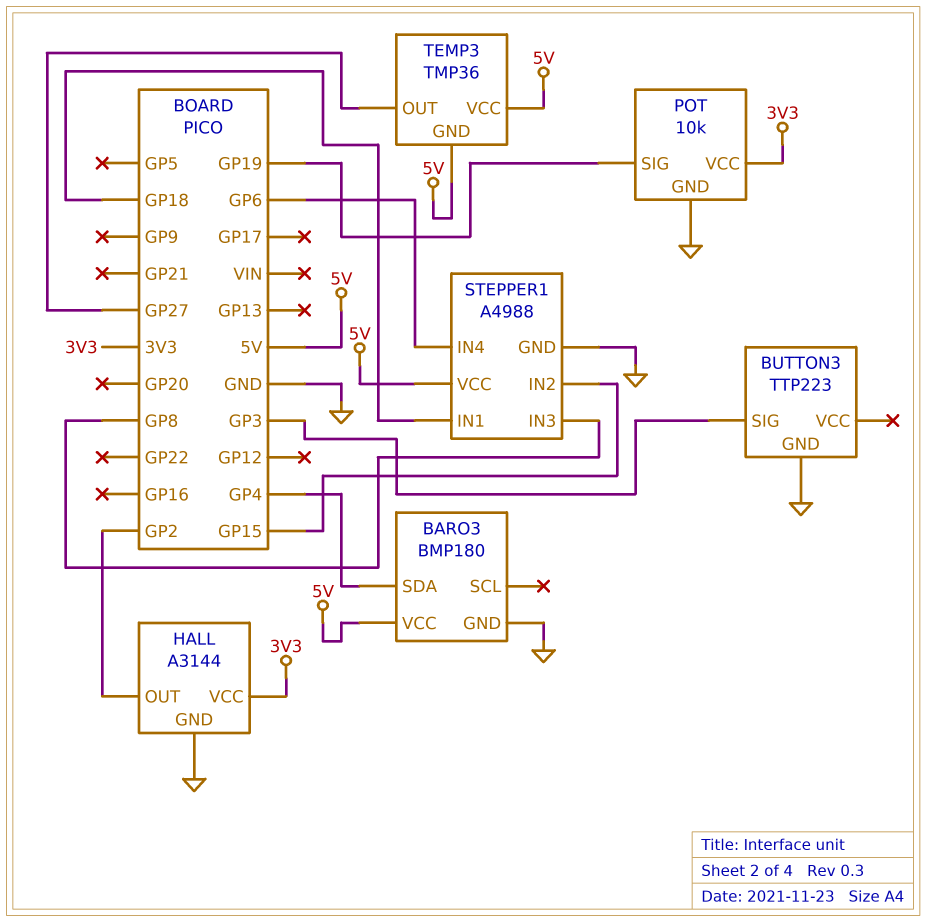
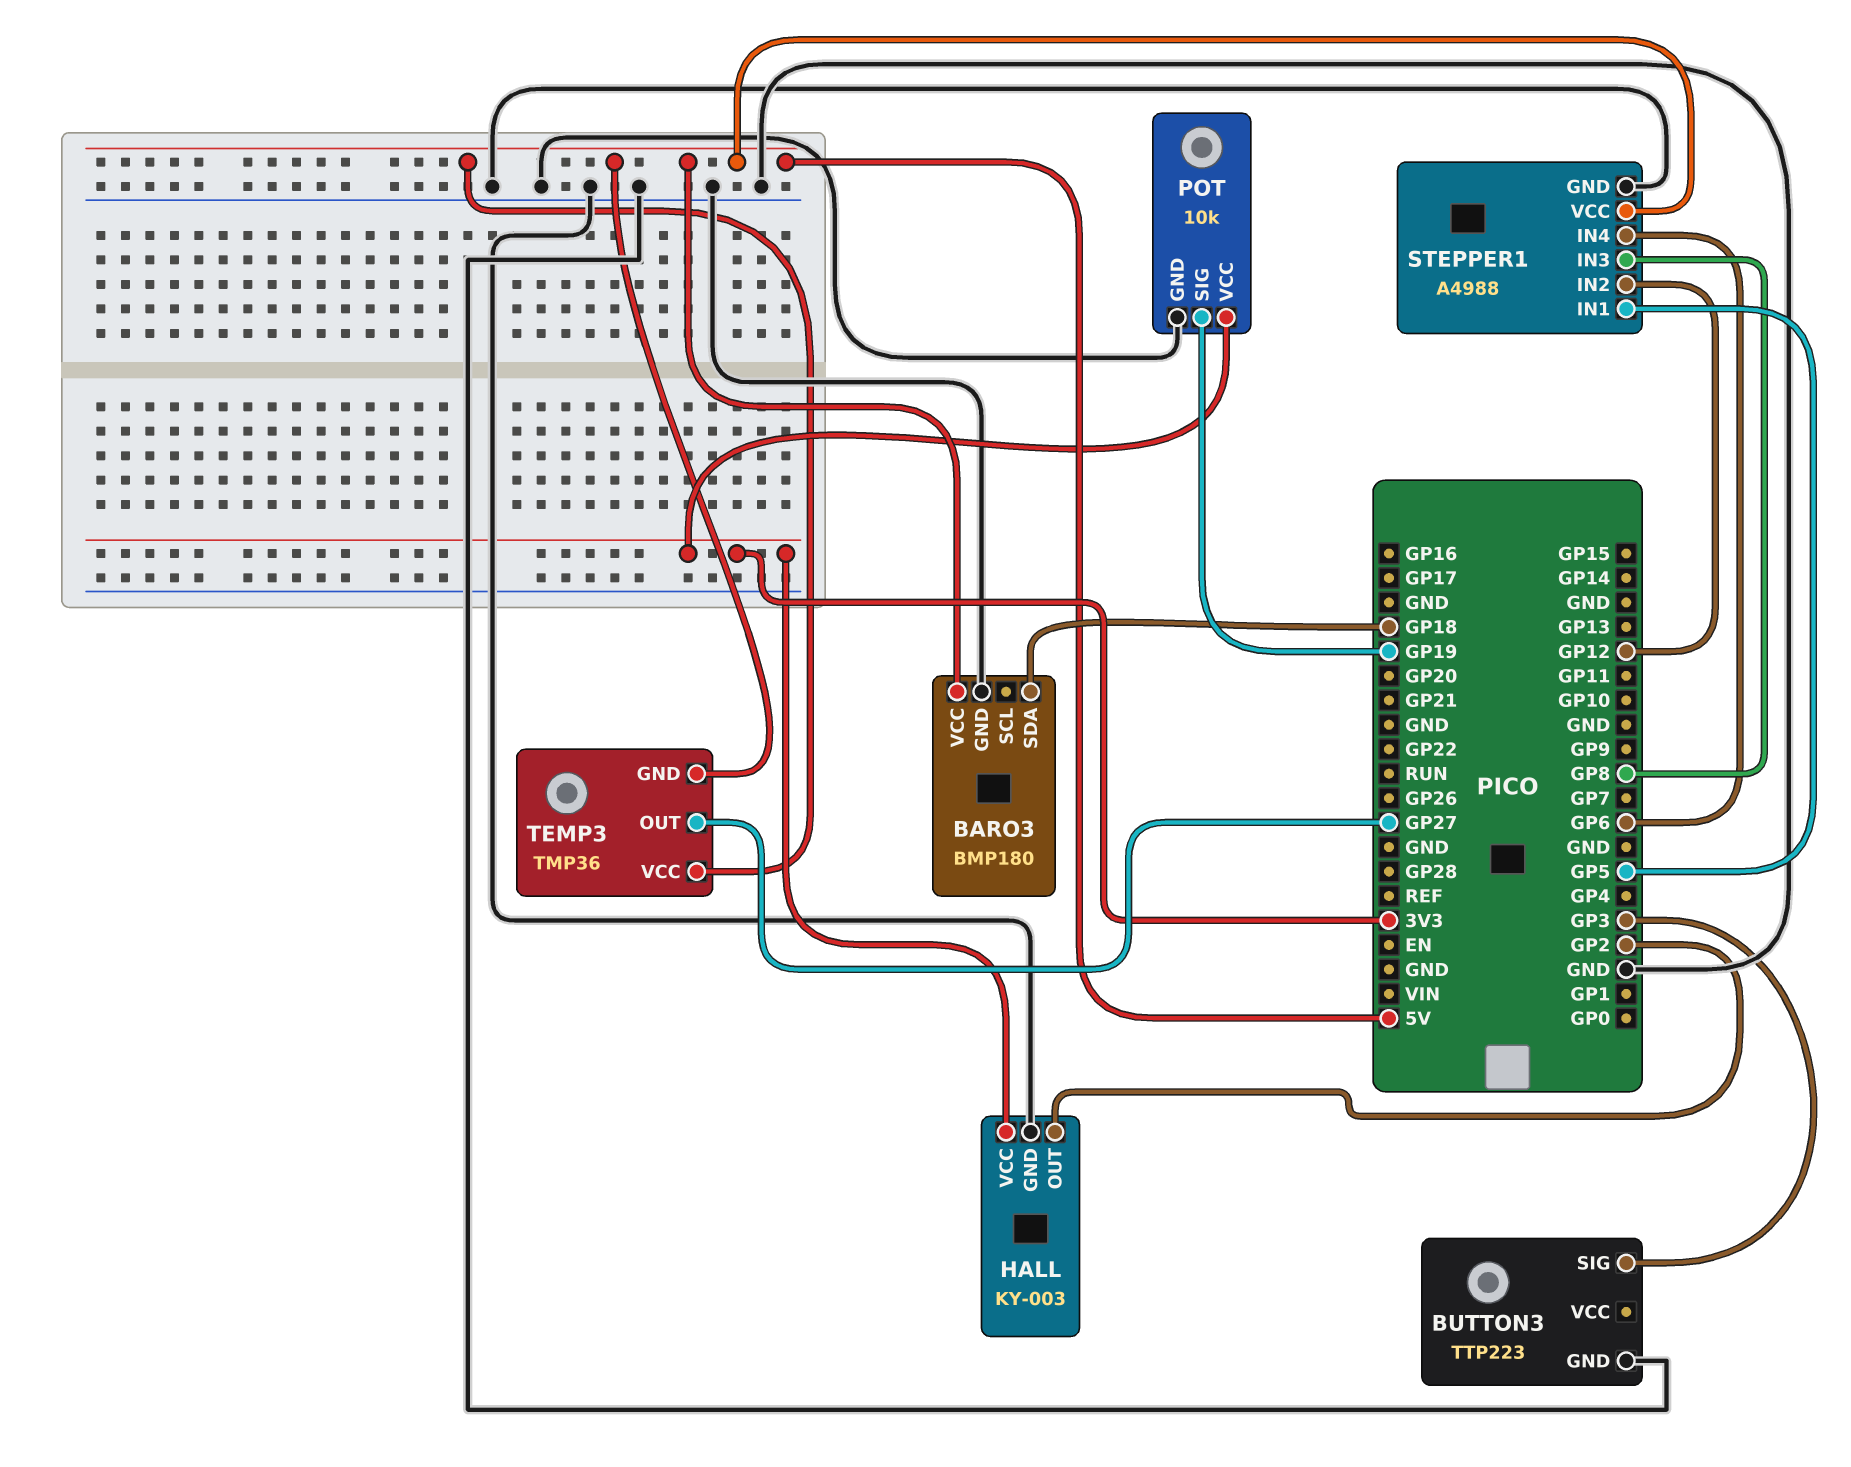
BARO3 pin SDA: GP4 -> GP18
HALL: A3144 -> KY-003
STEPPER1 pin IN1: GP18 -> GP5
STEPPER1 pin IN2: GP15 -> GP12

